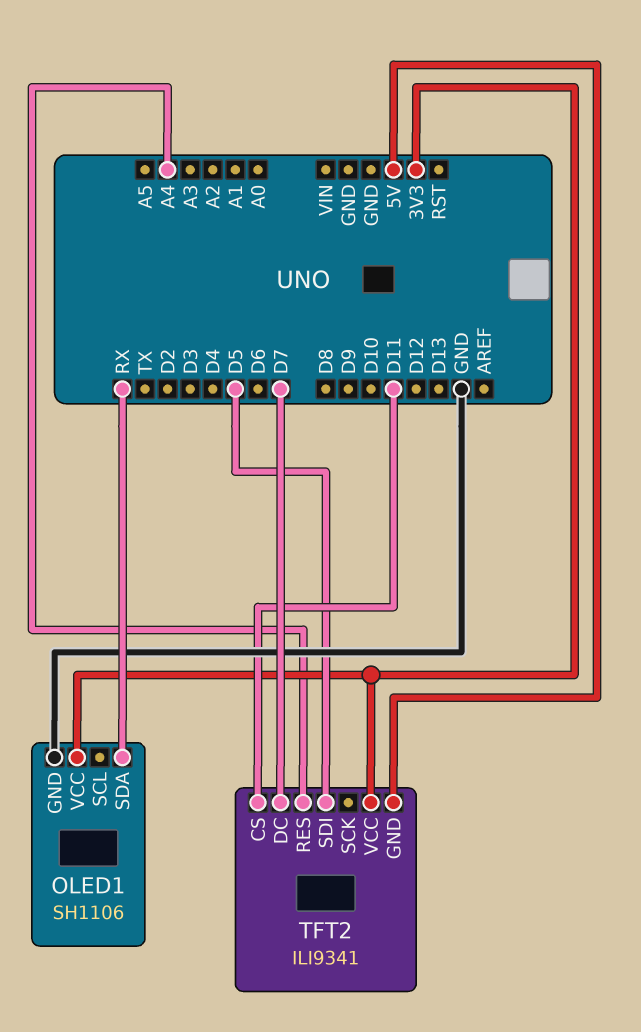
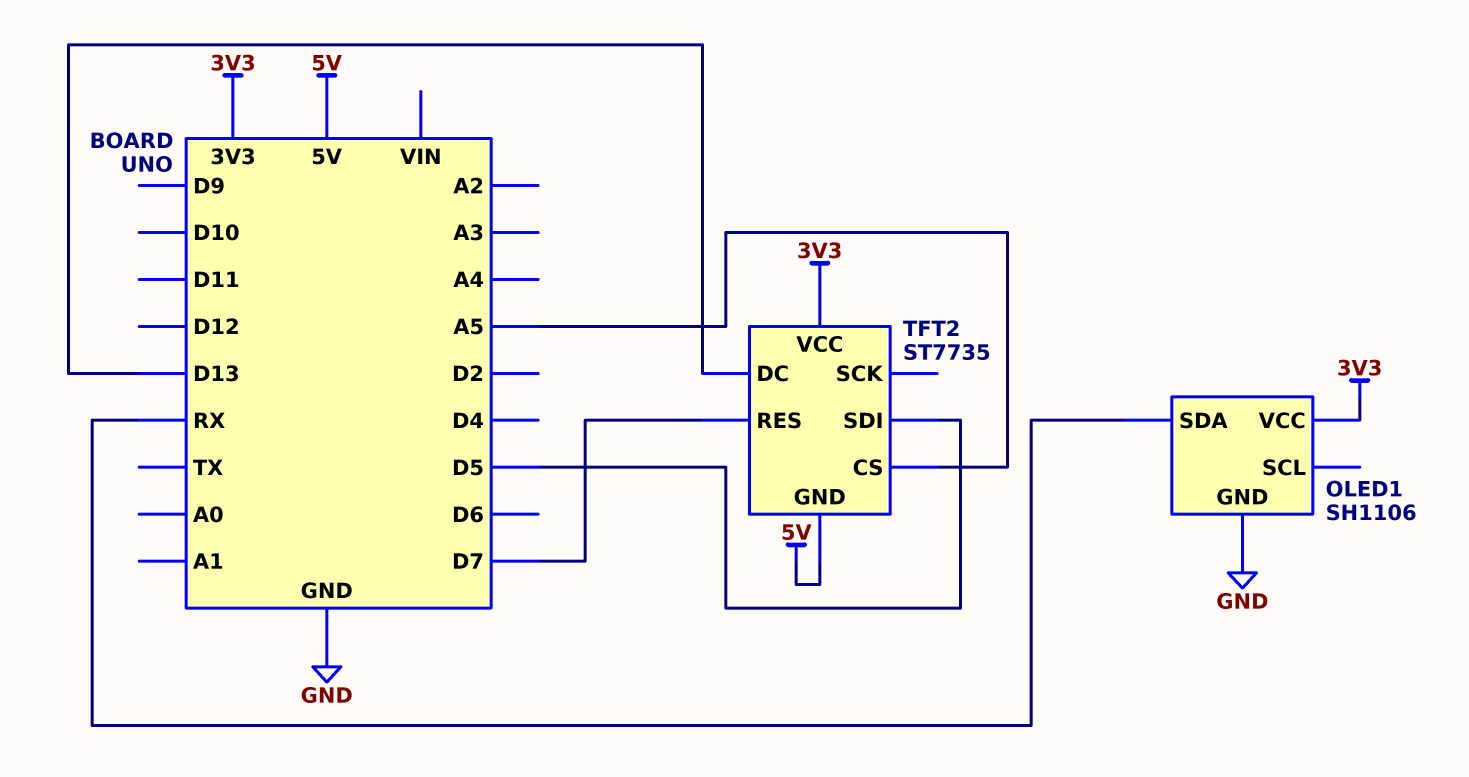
TFT2: ILI9341 -> ST7735
TFT2 pin CS: D11 -> A5
TFT2 pin DC: D7 -> D13
TFT2 pin RES: A4 -> D7

